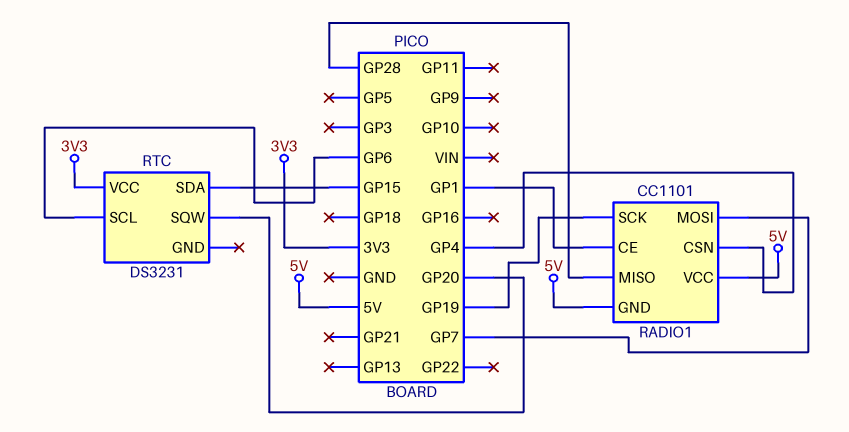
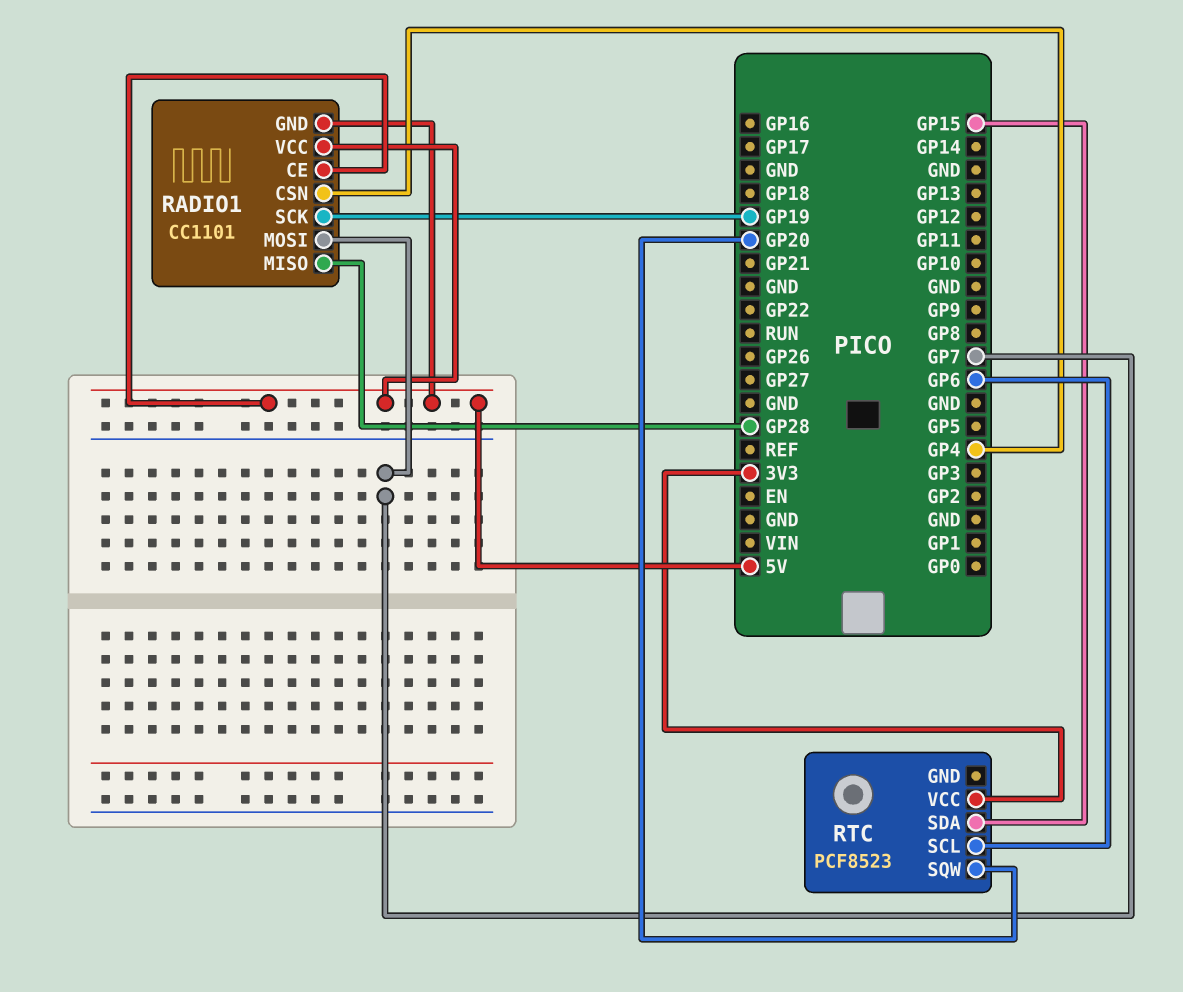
RADIO1 pin CE: GP1 -> 5V
RTC: DS3231 -> PCF8523

